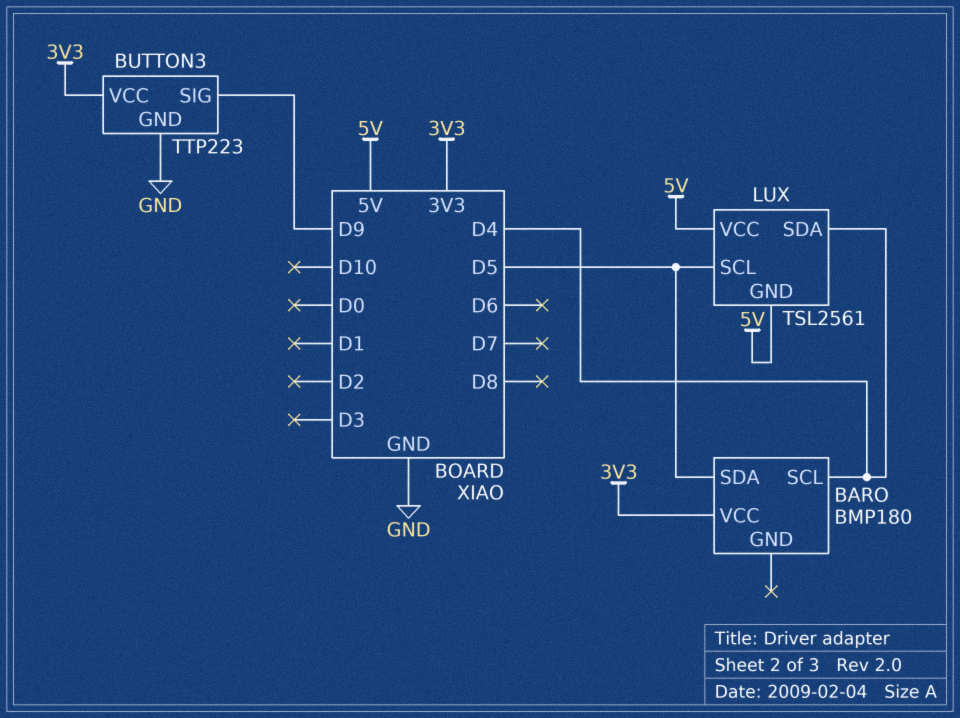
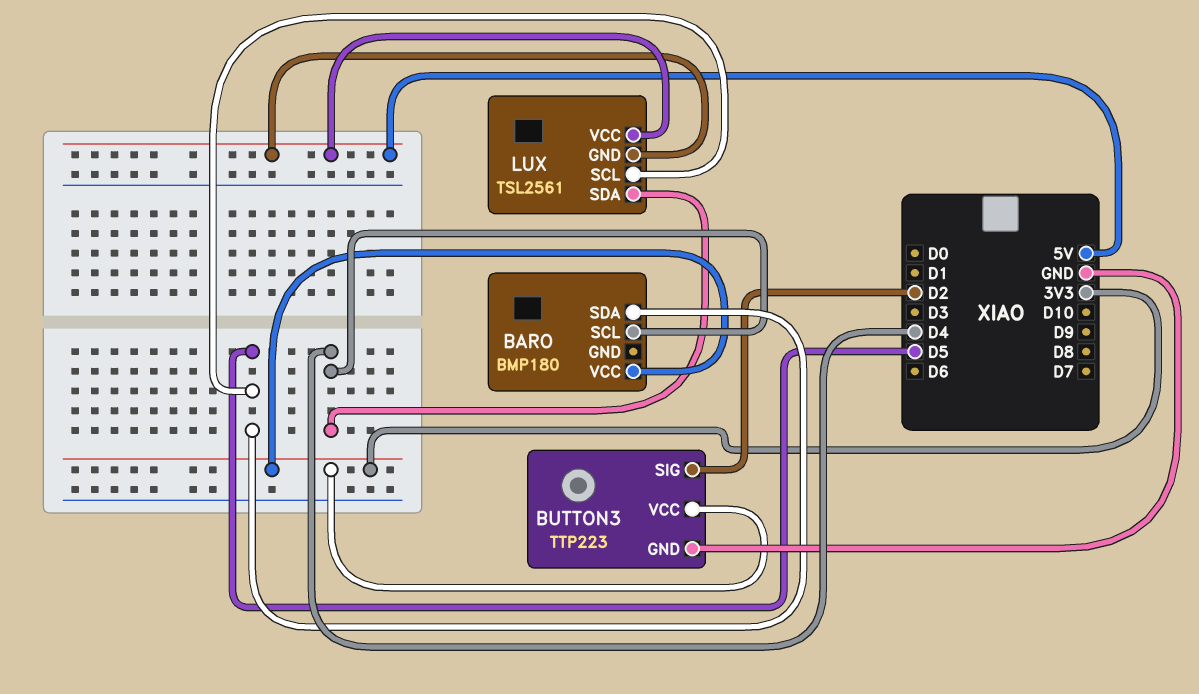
BUTTON3 pin SIG: D9 -> D2

